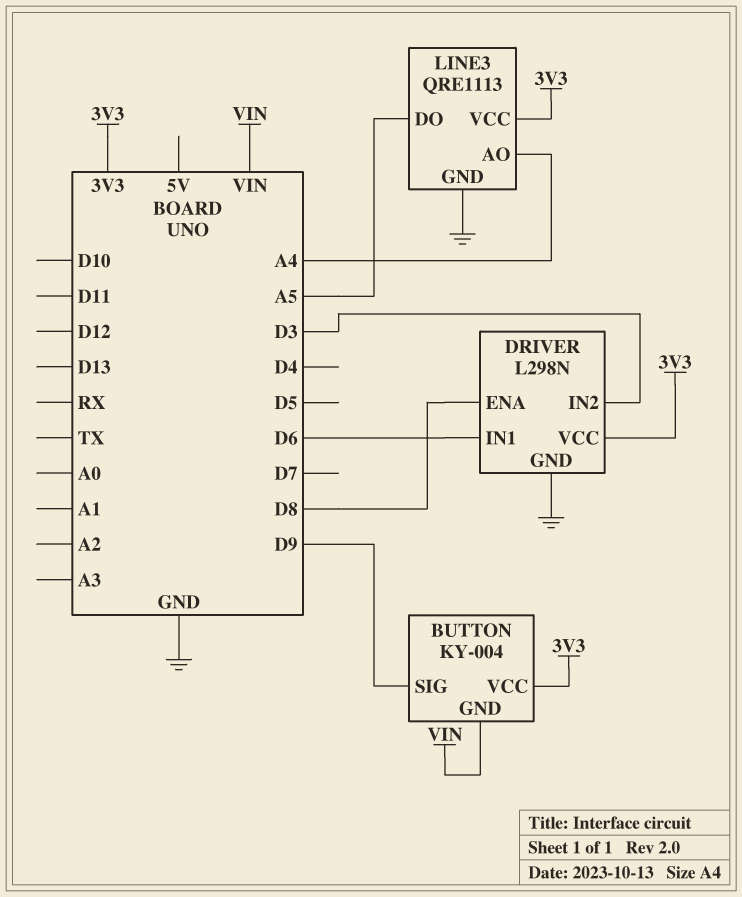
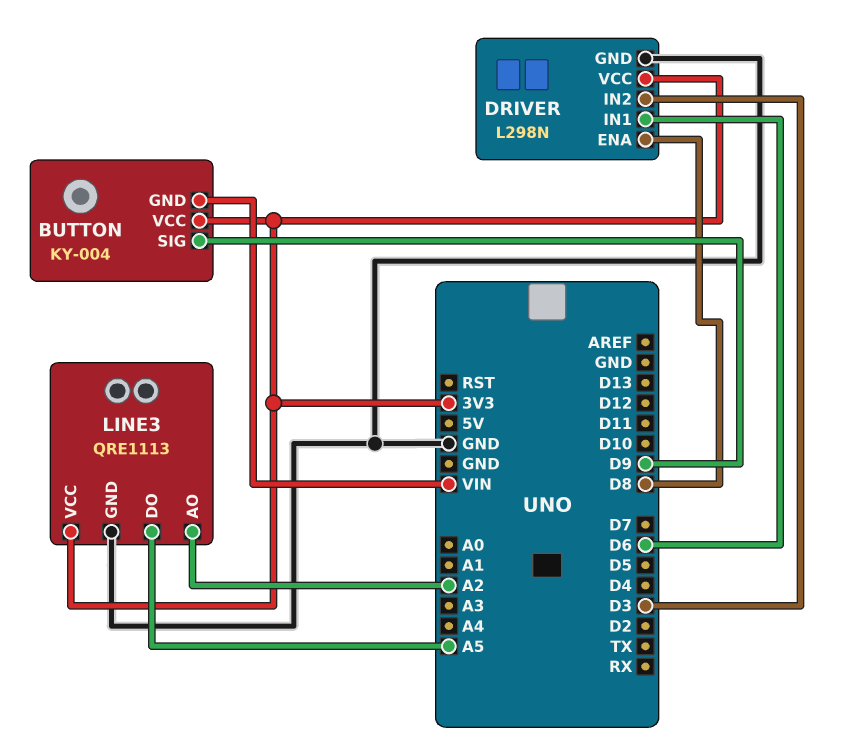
LINE3 pin AO: A4 -> A2

